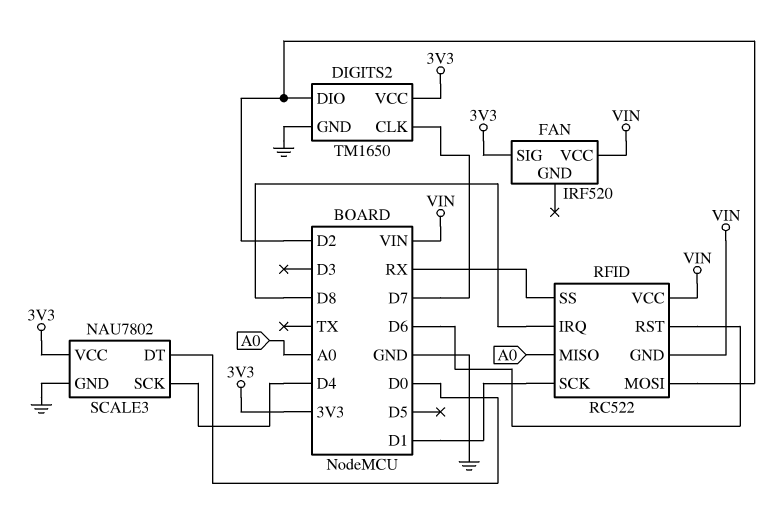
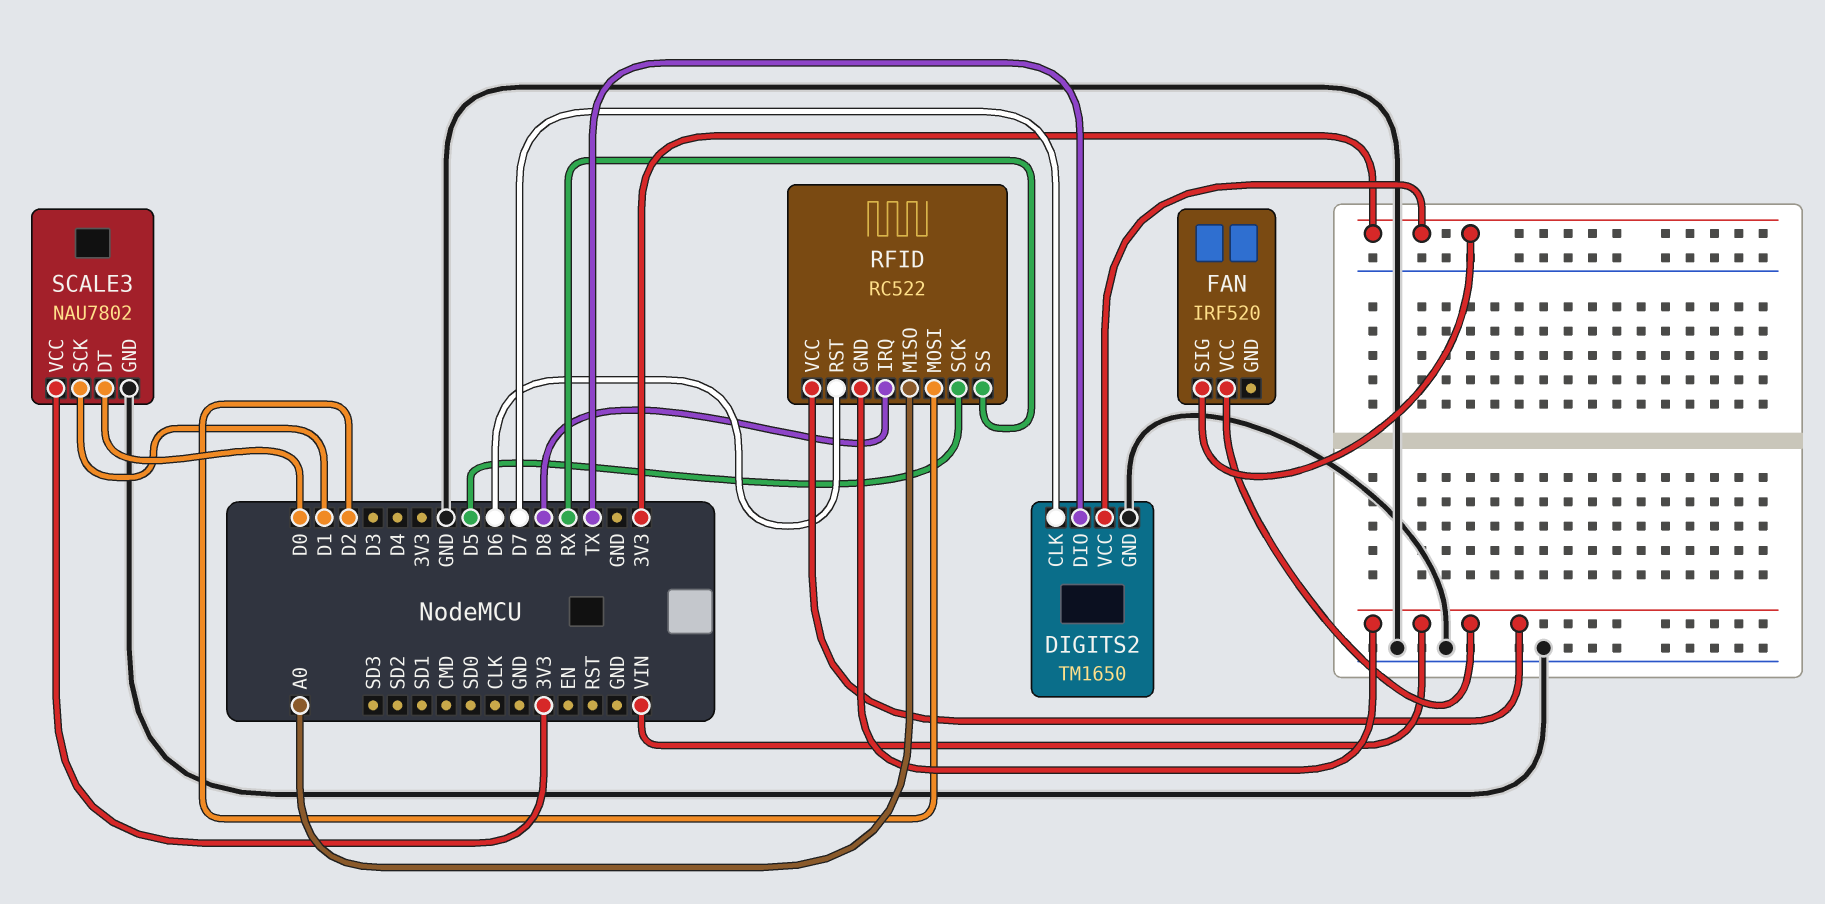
DIGITS2 pin DIO: D2 -> TX
RFID pin SCK: D1 -> D5
SCALE3 pin SCK: D4 -> D1

